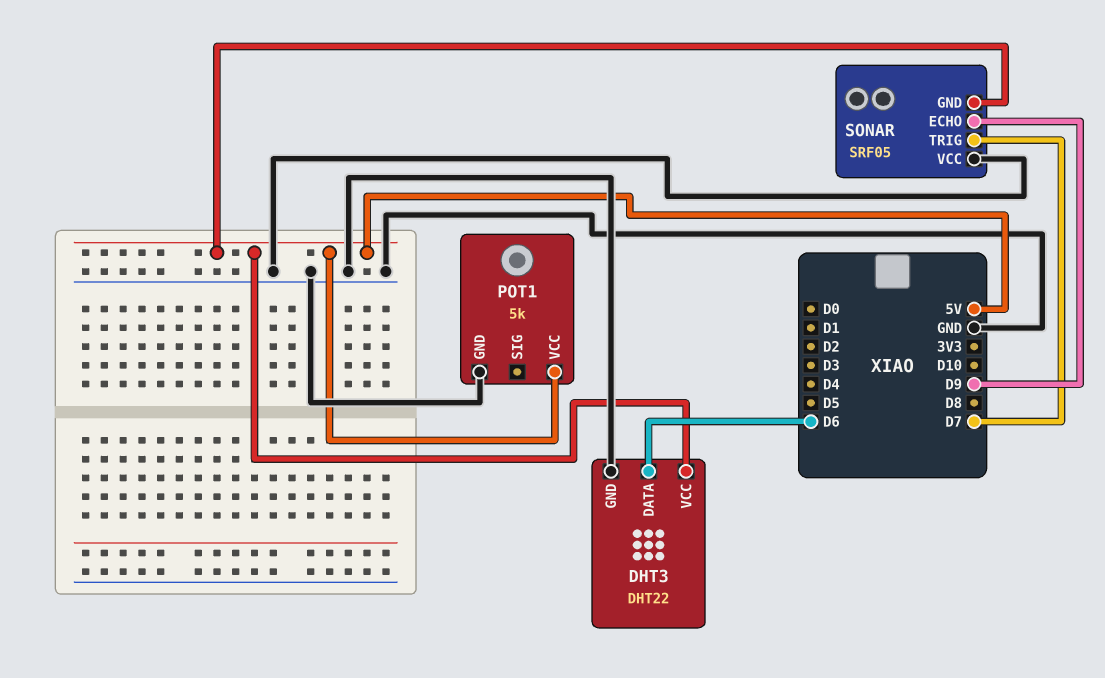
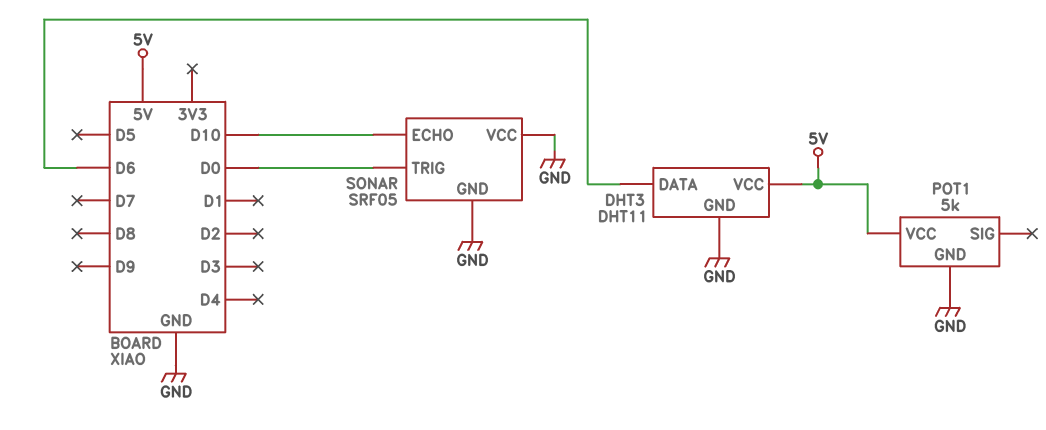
DHT3: DHT22 -> DHT11
SONAR pin ECHO: D9 -> D10
SONAR pin GND: 5V -> GND
SONAR pin TRIG: D7 -> D0

